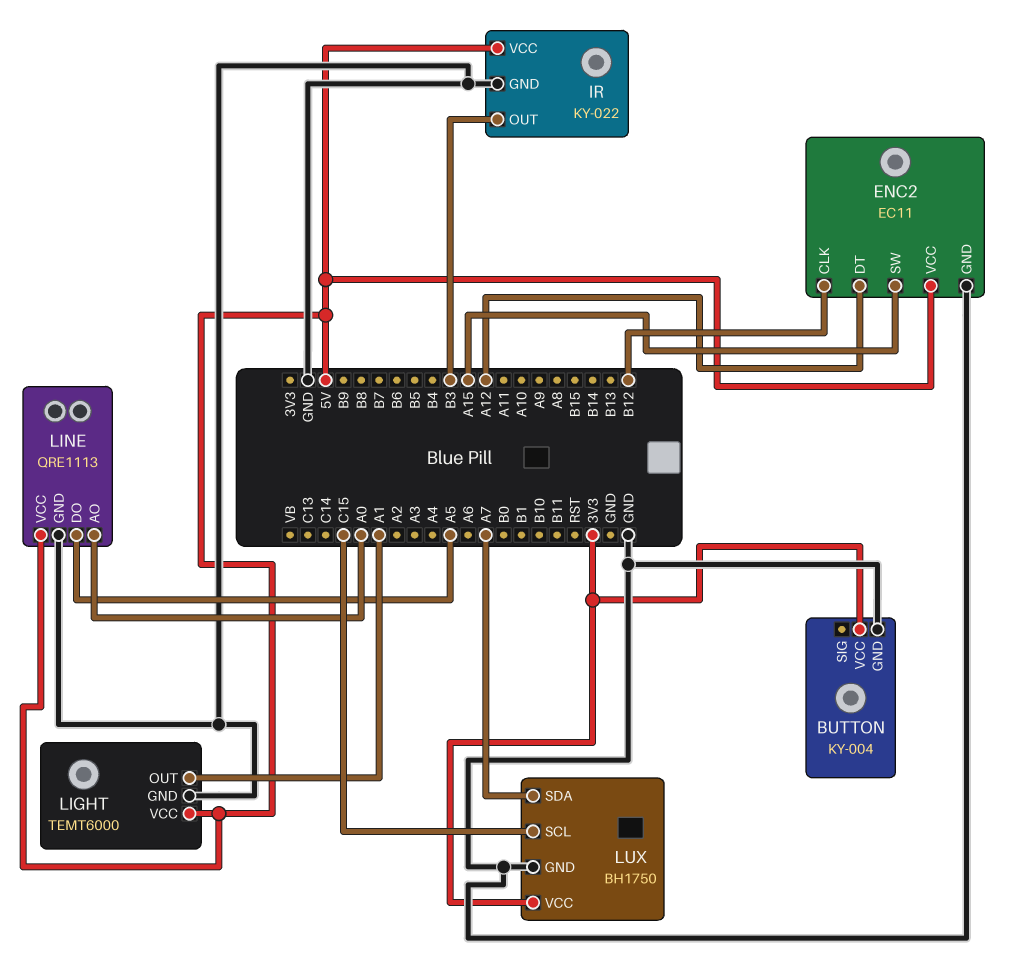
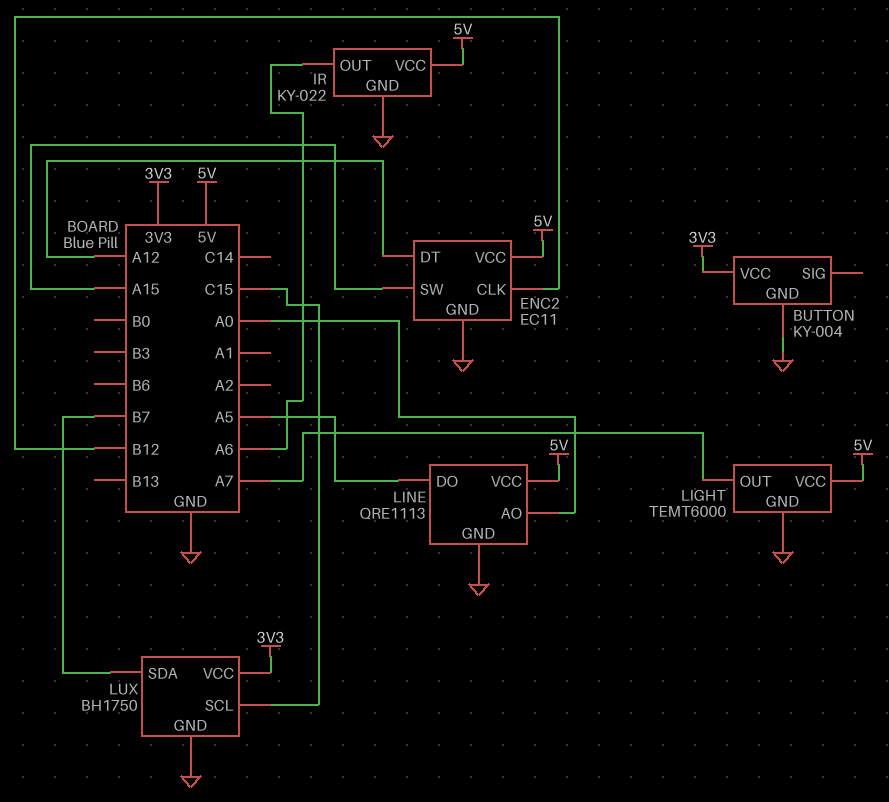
IR pin OUT: B3 -> A6
LIGHT pin OUT: A1 -> A7
LUX pin SDA: A7 -> B7

